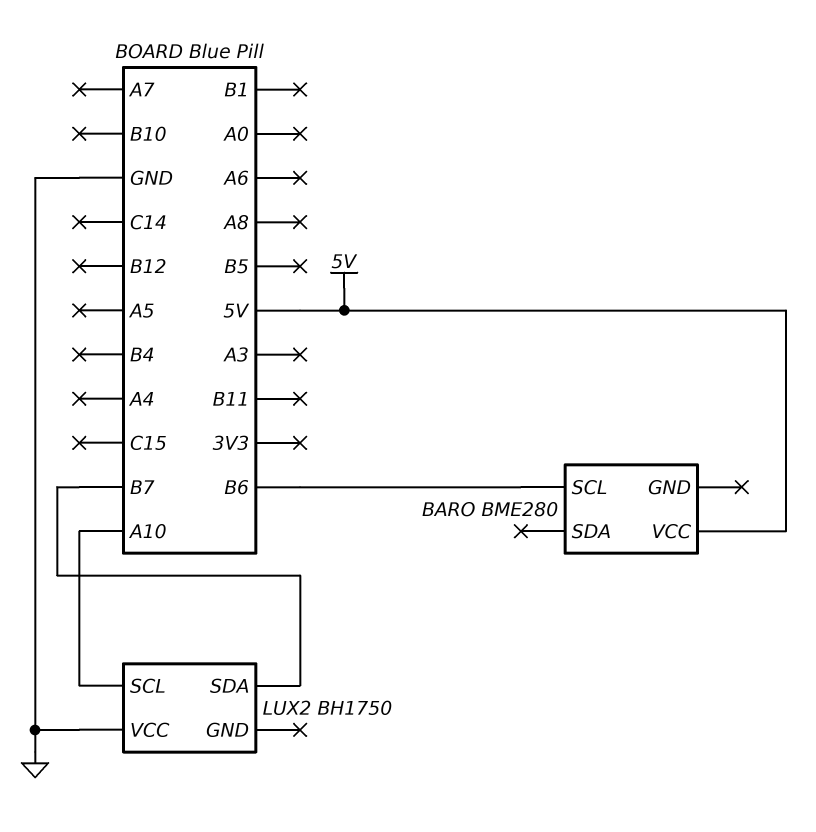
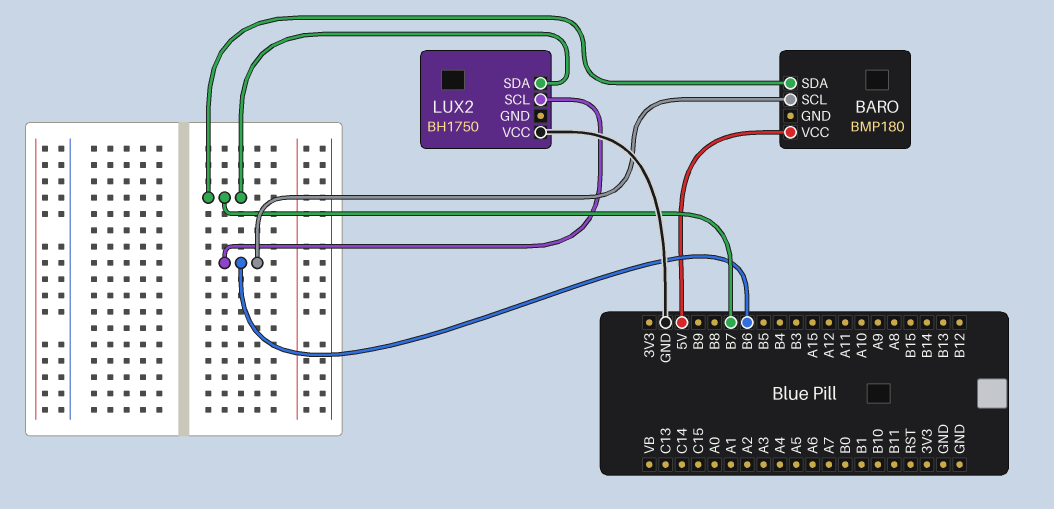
BARO: BME280 -> BMP180
BARO pin SDA: none -> B7
LUX2 pin SCL: A10 -> B6

